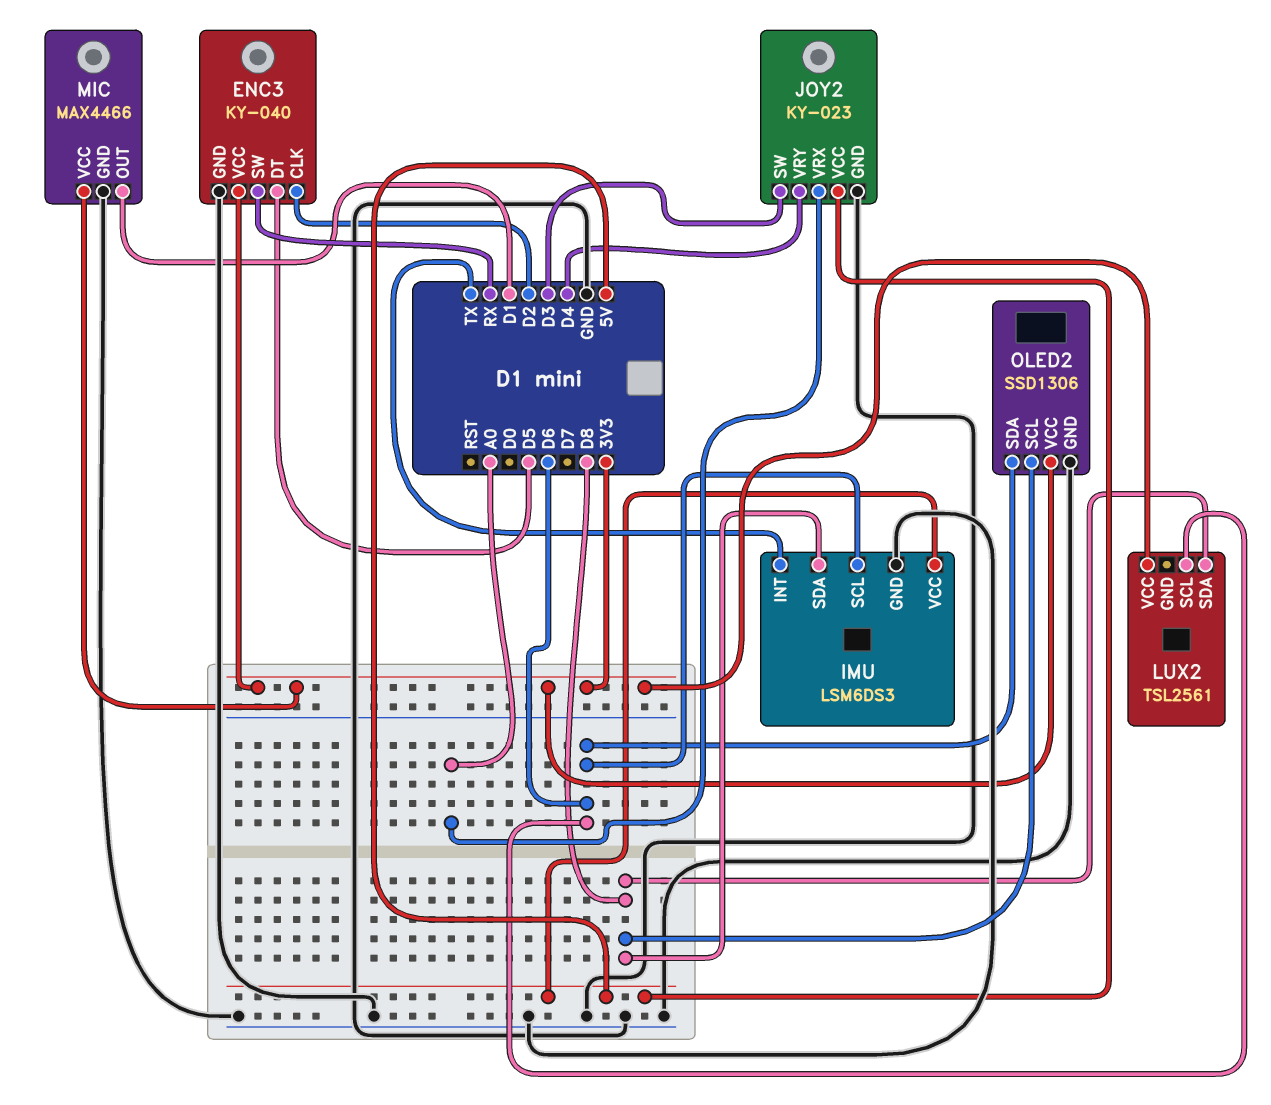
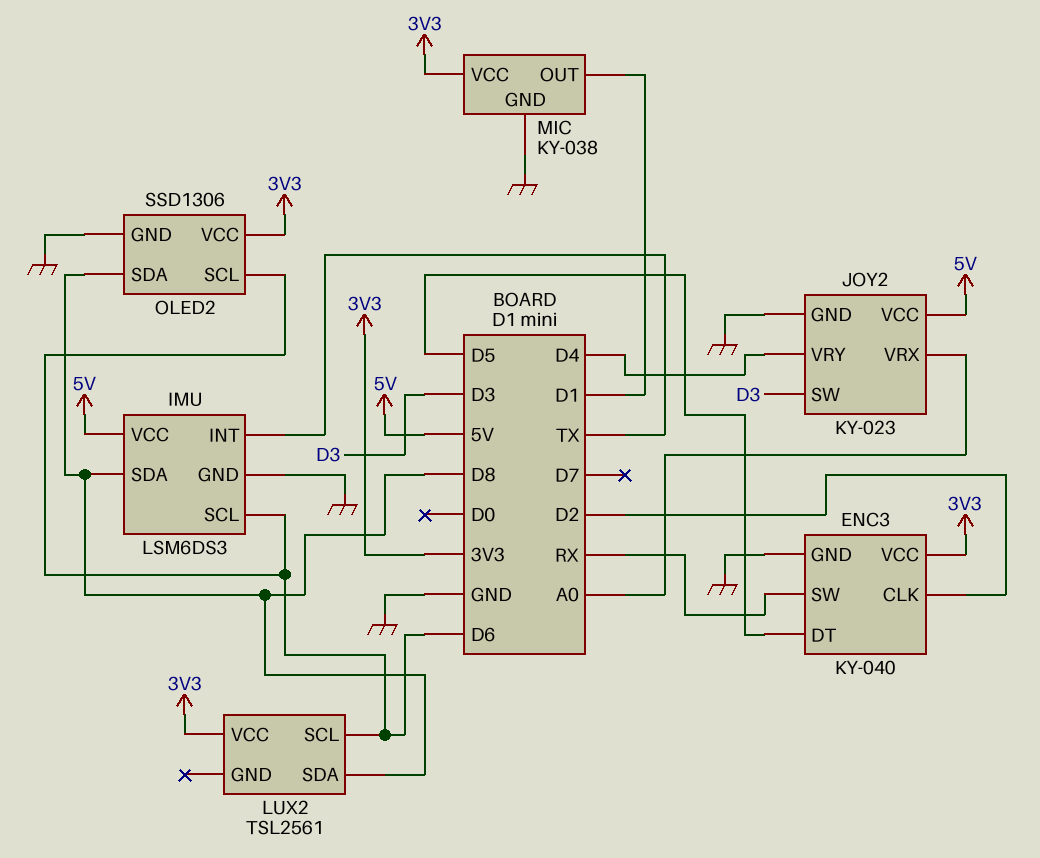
MIC: MAX4466 -> KY-038
OLED2 pin SCL: D8 -> D6
OLED2 pin SDA: D6 -> D8

